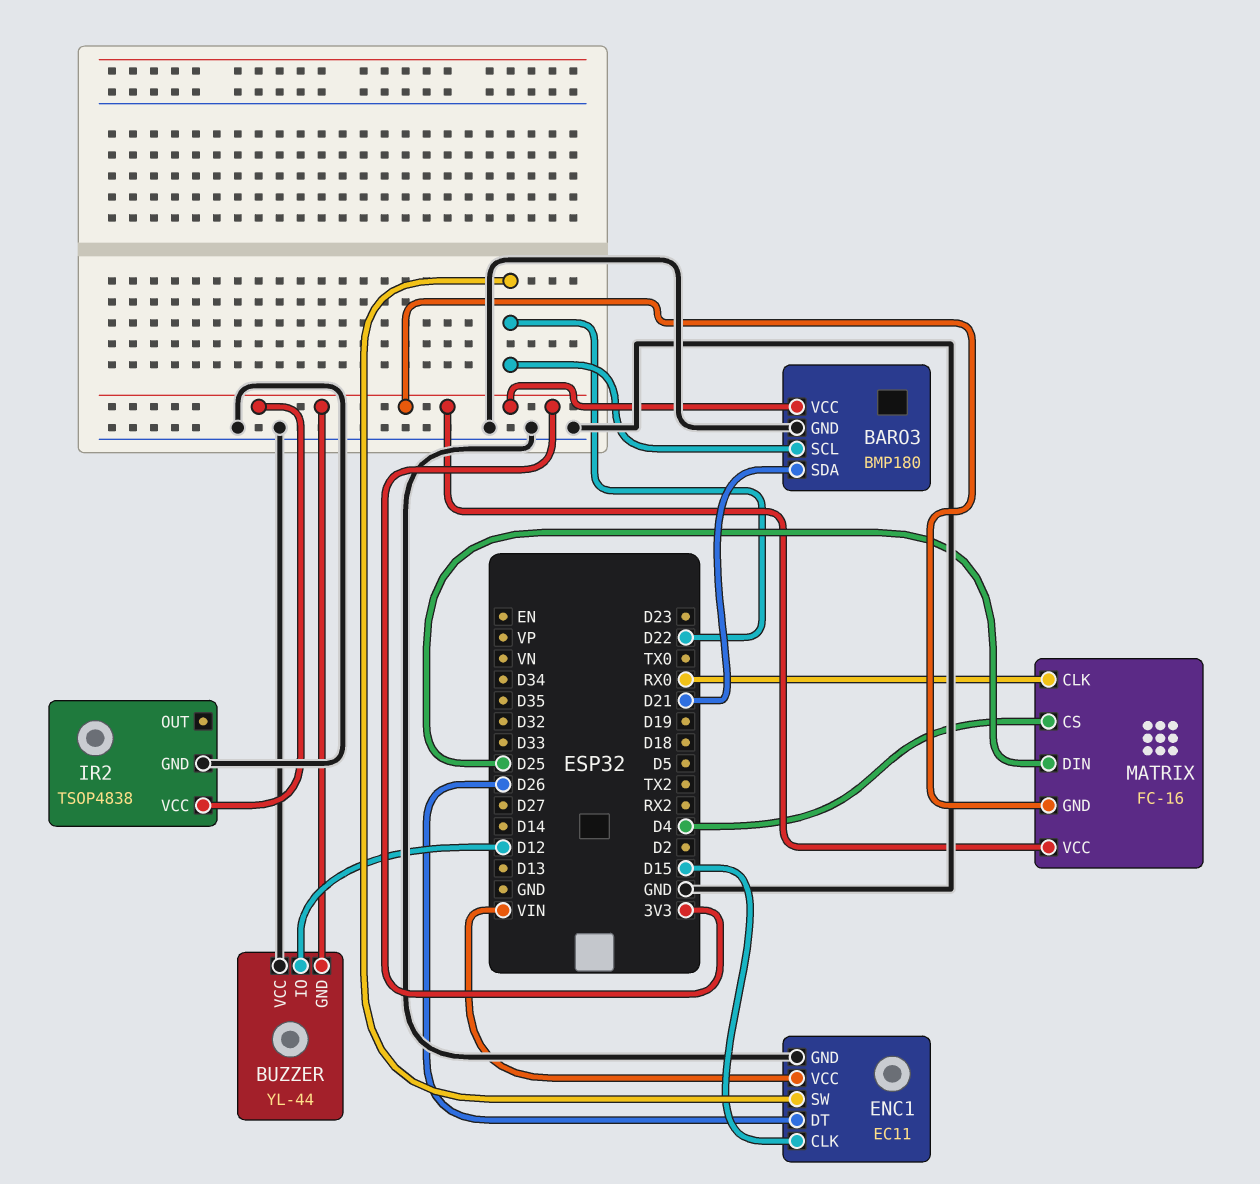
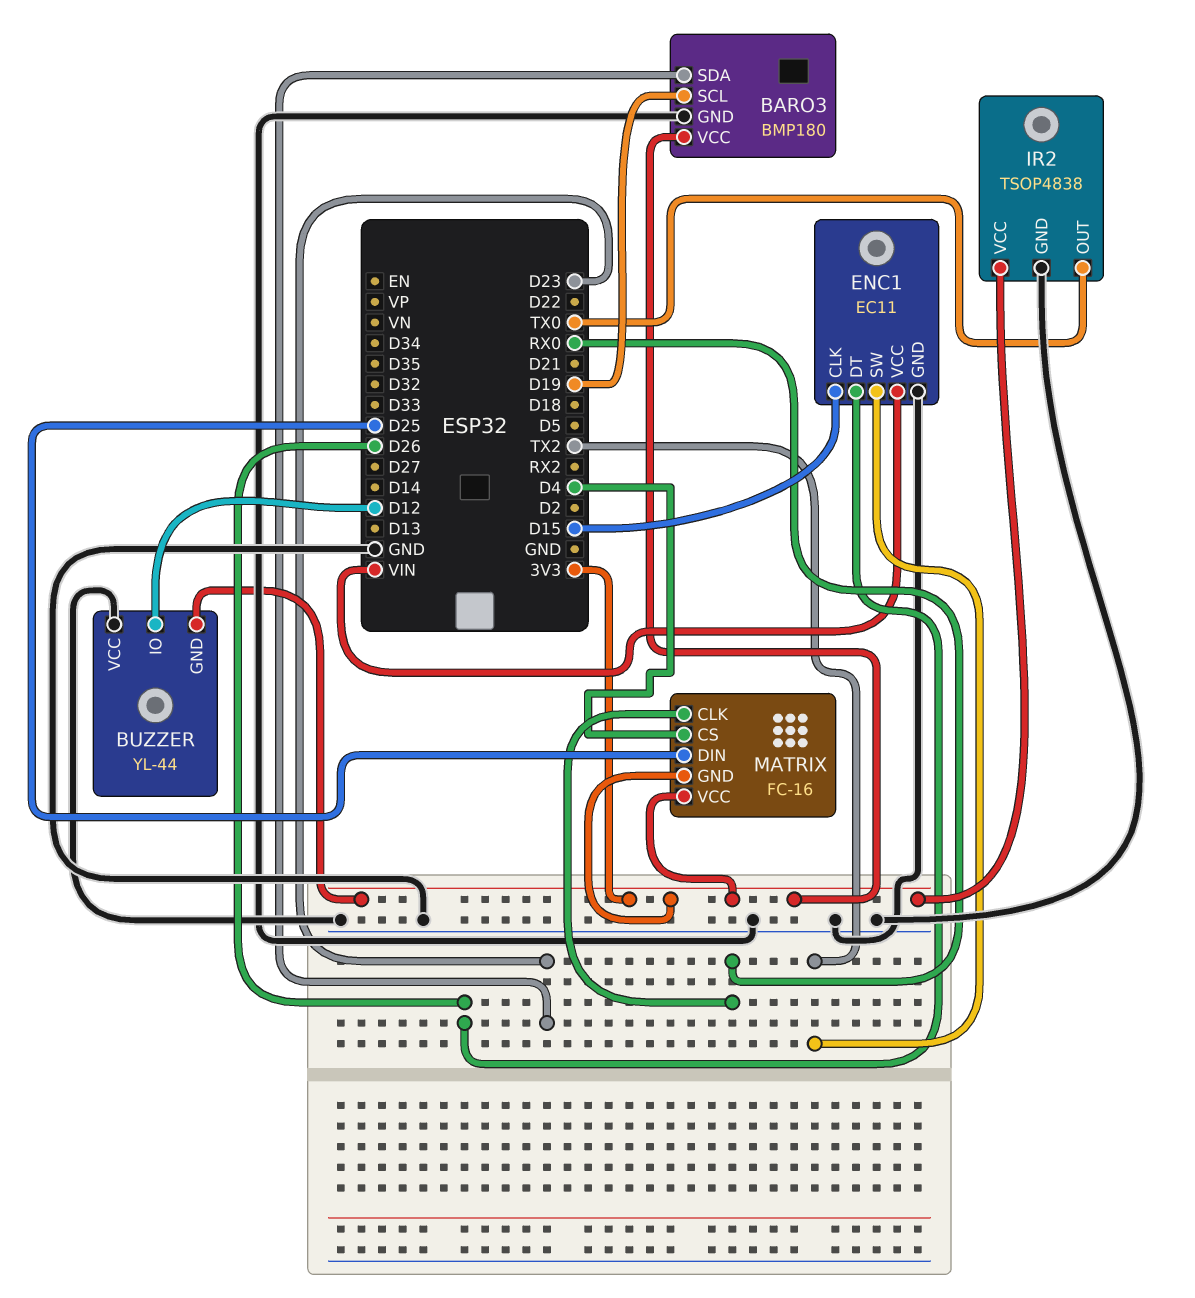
BARO3 pin SCL: D22 -> D19
BARO3 pin SDA: D21 -> D23
ENC1 pin SW: D22 -> TX2
IR2 pin OUT: none -> TX0

